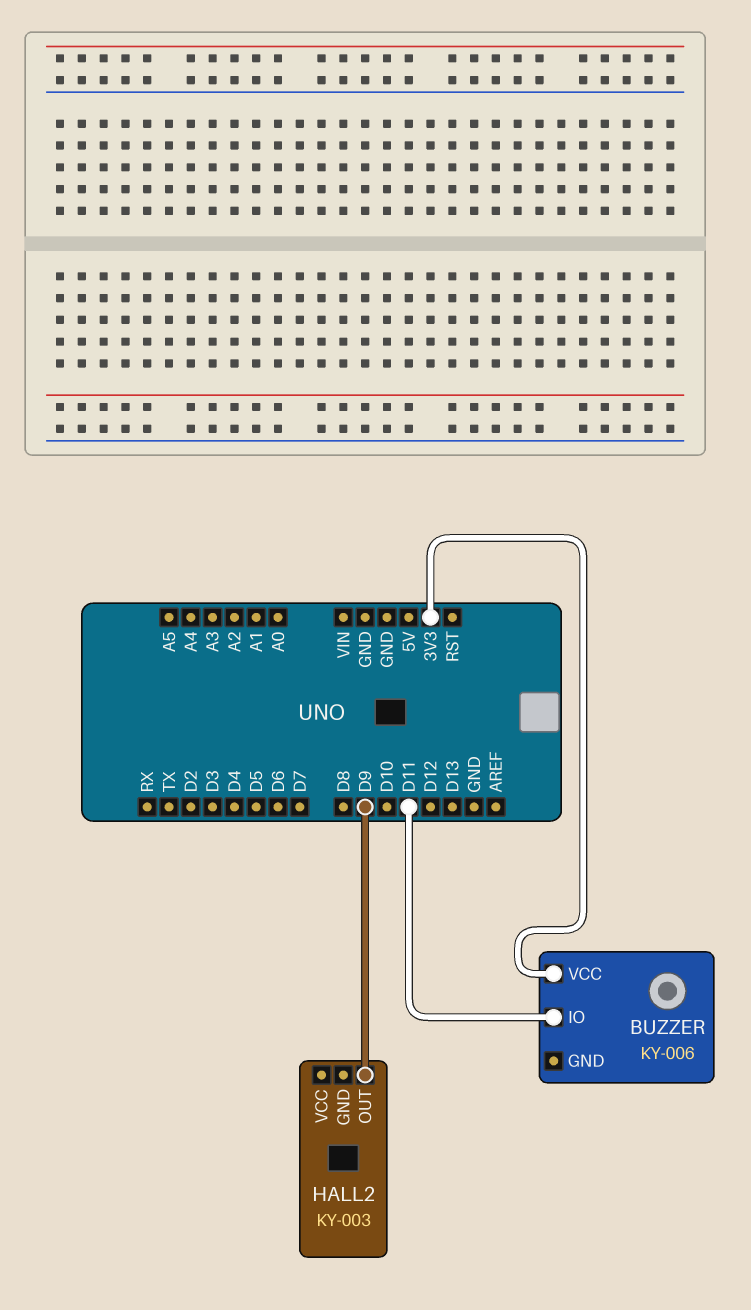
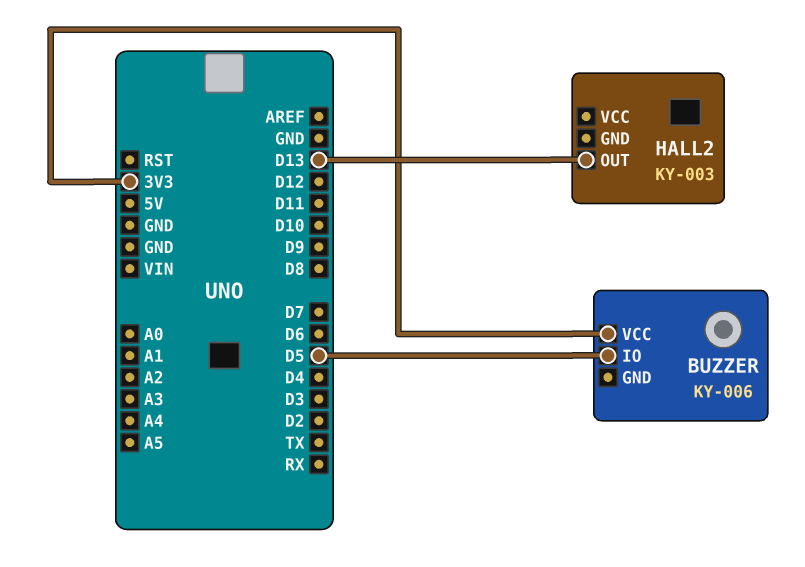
BUZZER pin IO: D11 -> D5
HALL2 pin OUT: D9 -> D13

